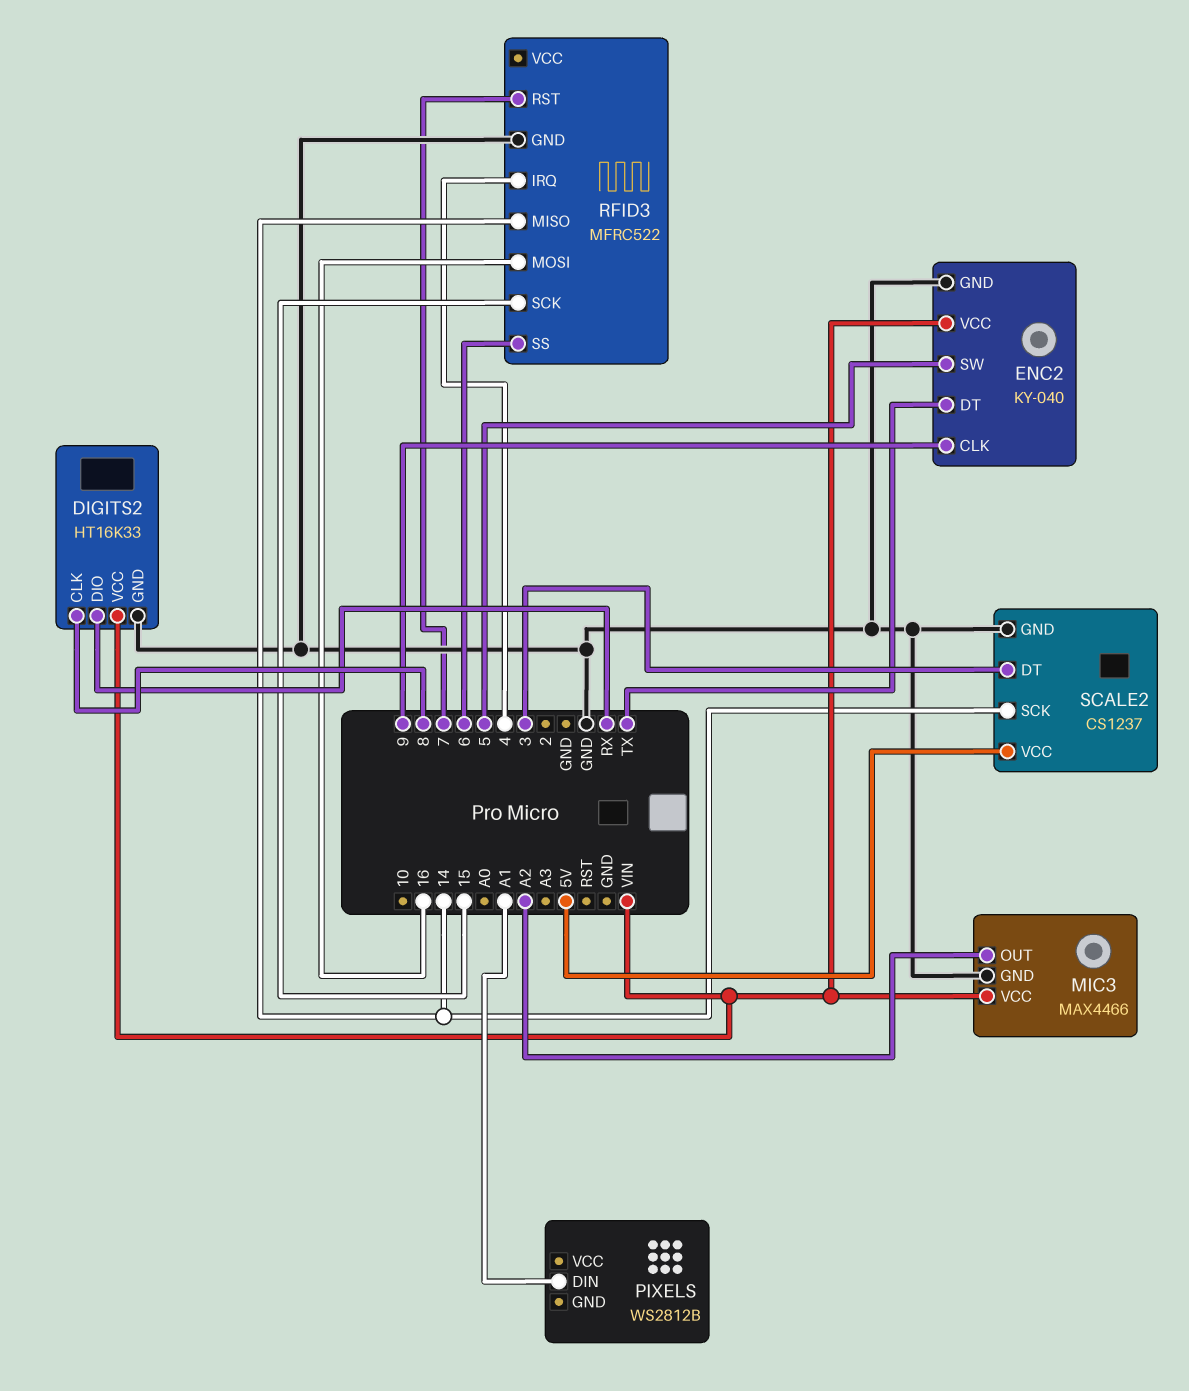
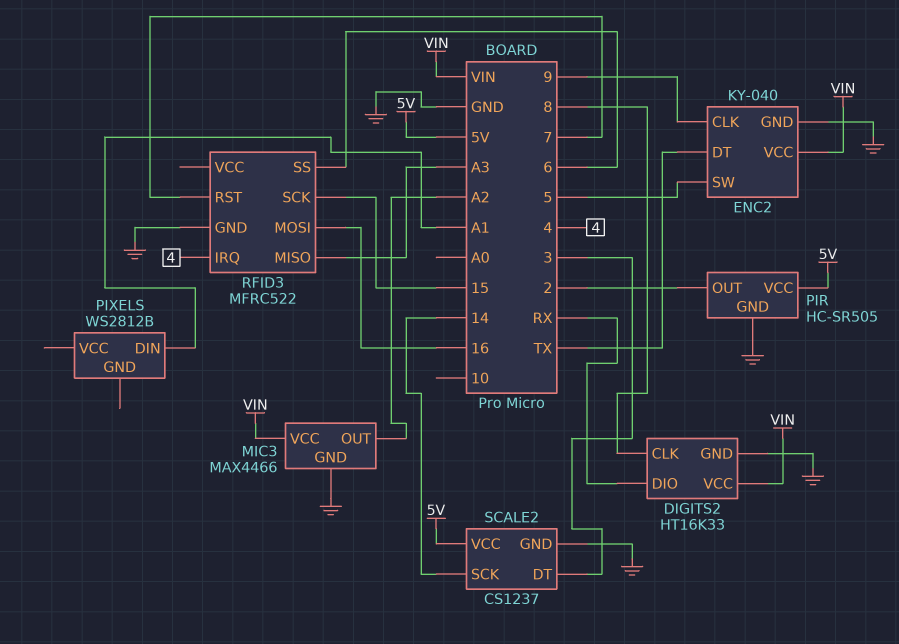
PIR: none -> HC-SR505
PIR pin GND: none -> GND
PIR pin OUT: none -> 2
PIR pin VCC: none -> 5V
RFID3 pin MISO: 14 -> A3

